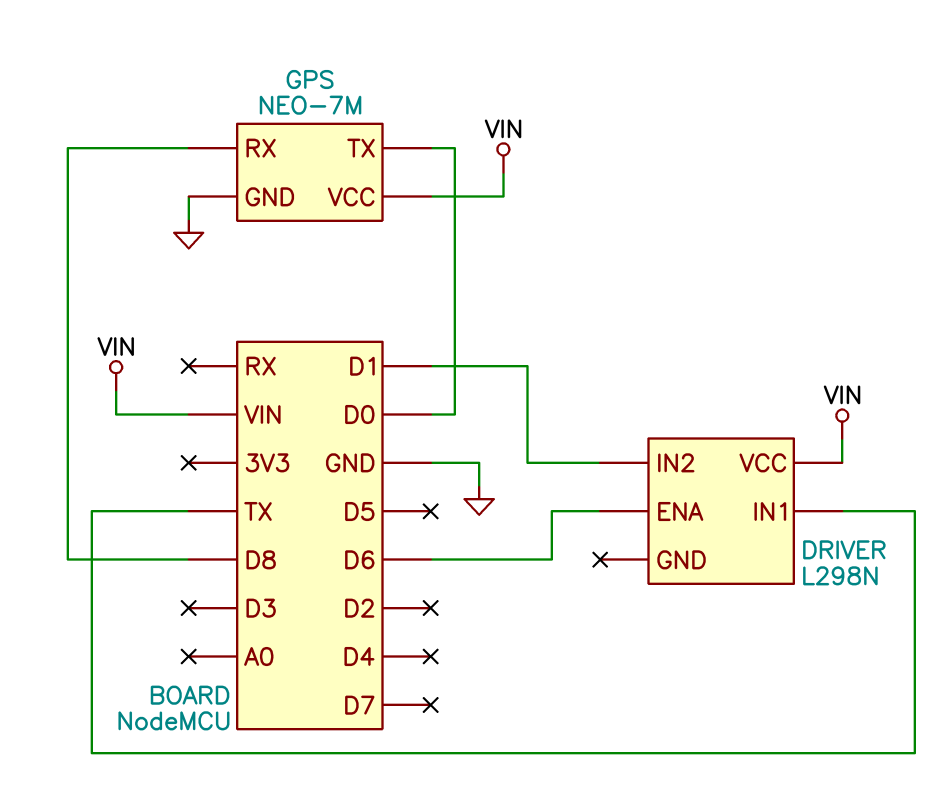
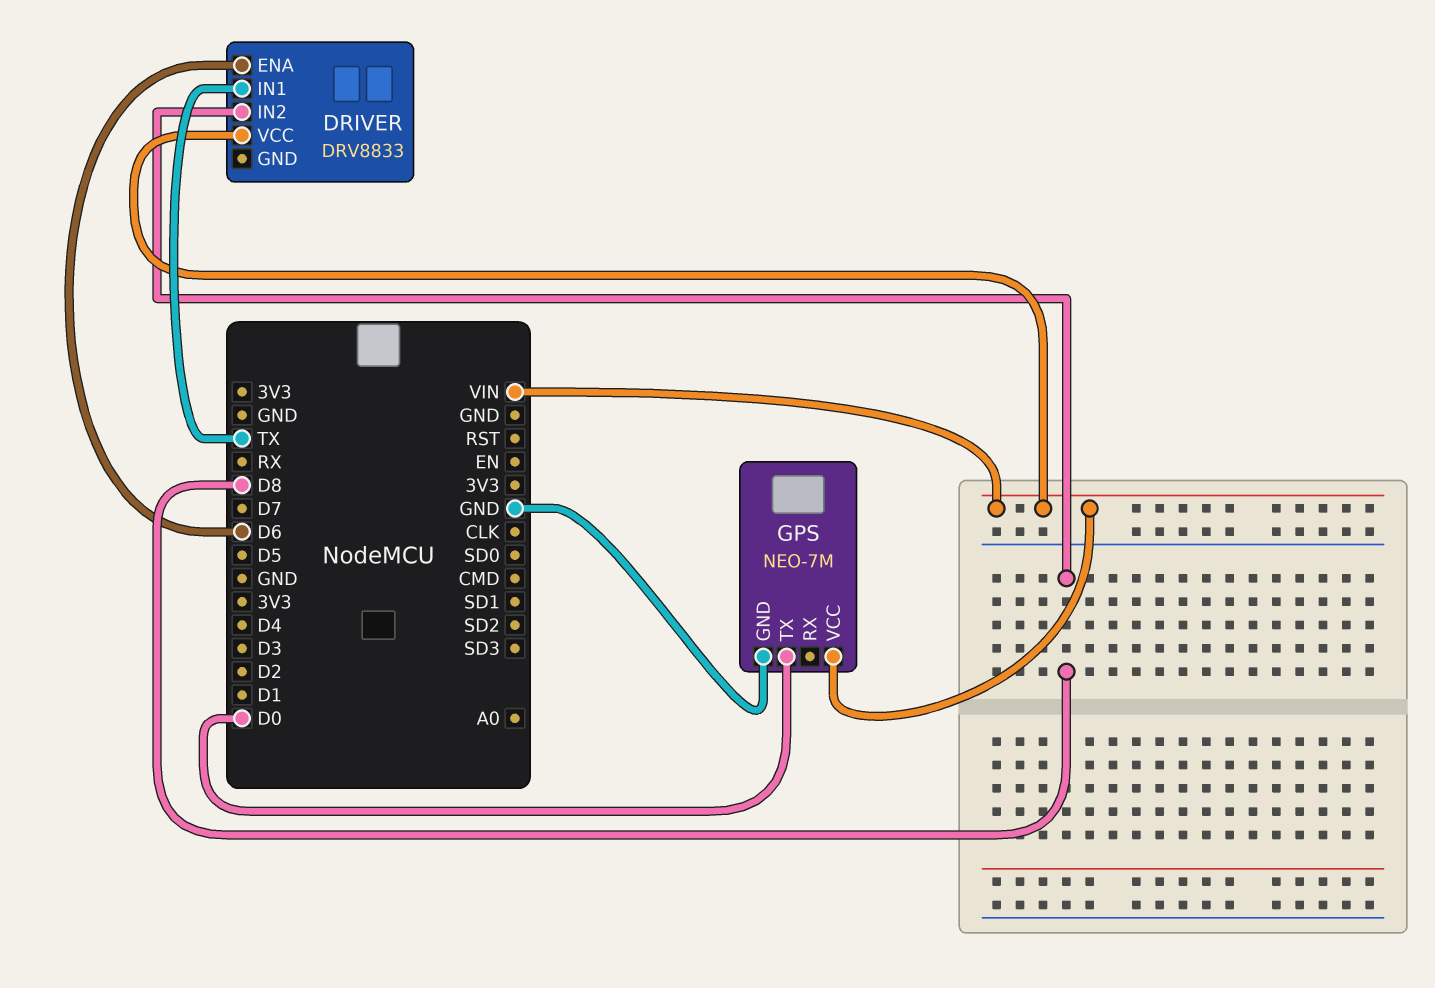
DRIVER: L298N -> DRV8833
DRIVER pin IN2: D1 -> D8
GPS pin RX: D8 -> none

